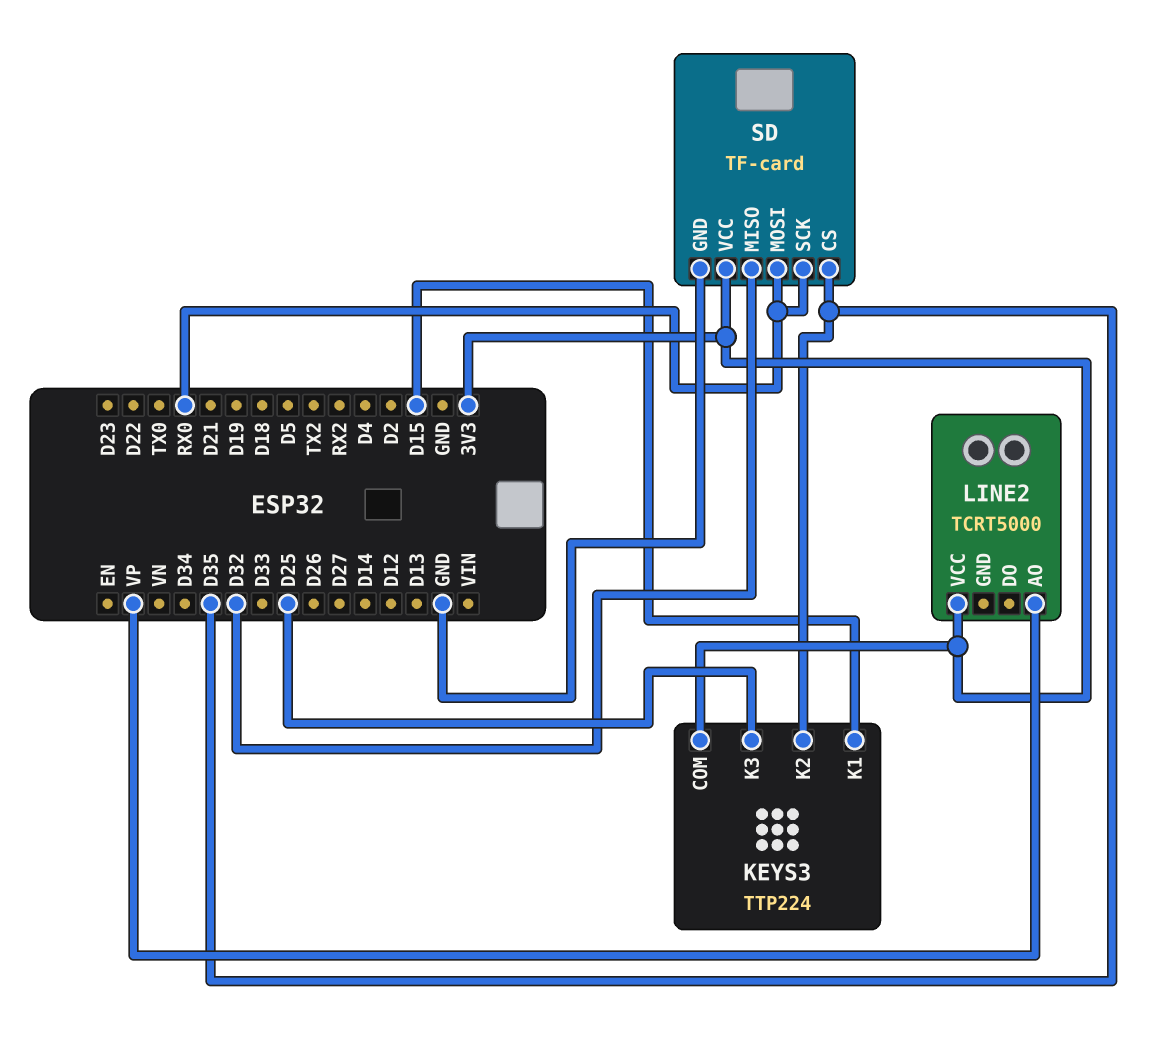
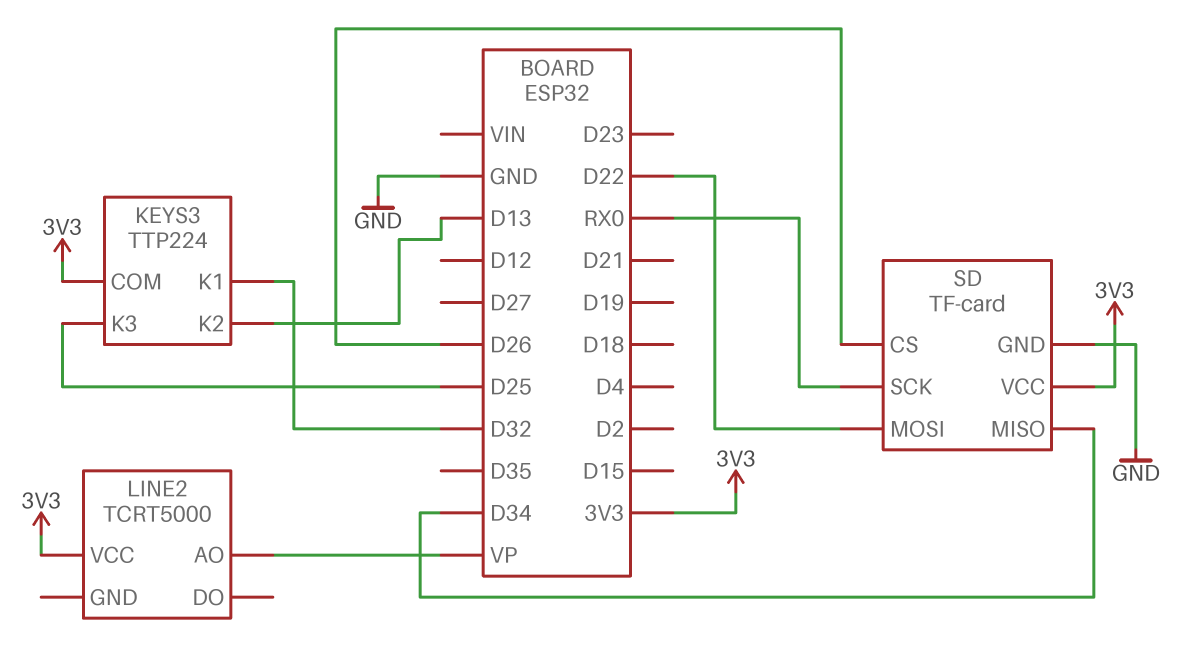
KEYS3 pin K1: D15 -> D32
KEYS3 pin K2: D35 -> D13
SD pin CS: D35 -> D26
SD pin MISO: D32 -> D34
SD pin MOSI: RX0 -> D22

